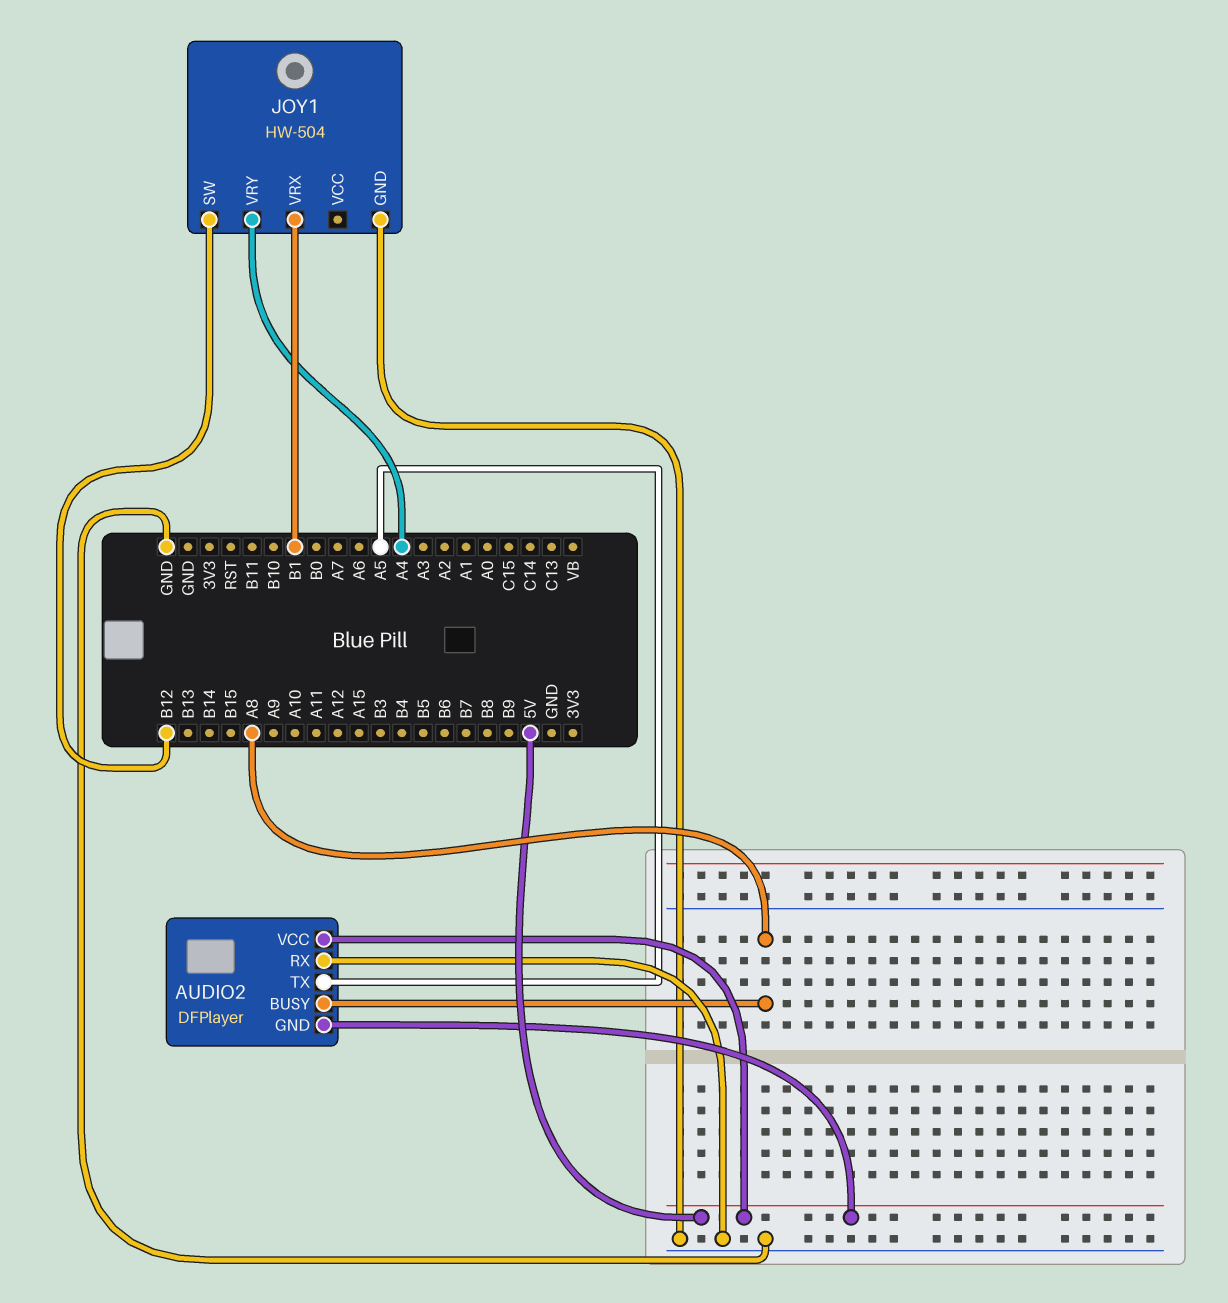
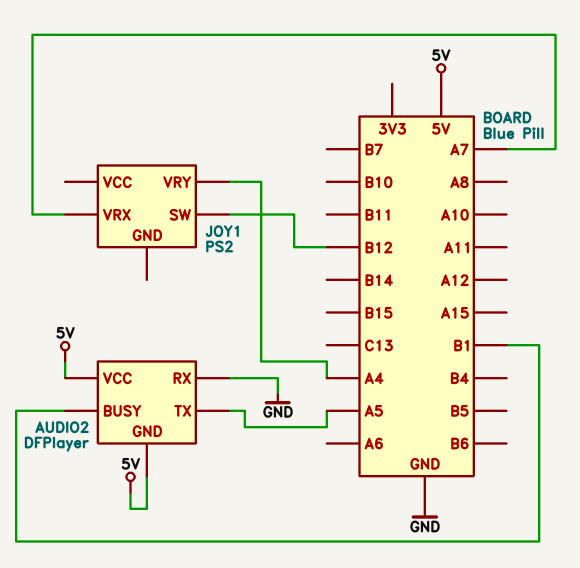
AUDIO2 pin BUSY: A8 -> B1
JOY1: HW-504 -> PS2
JOY1 pin GND: GND -> none
JOY1 pin VRX: B1 -> A7

